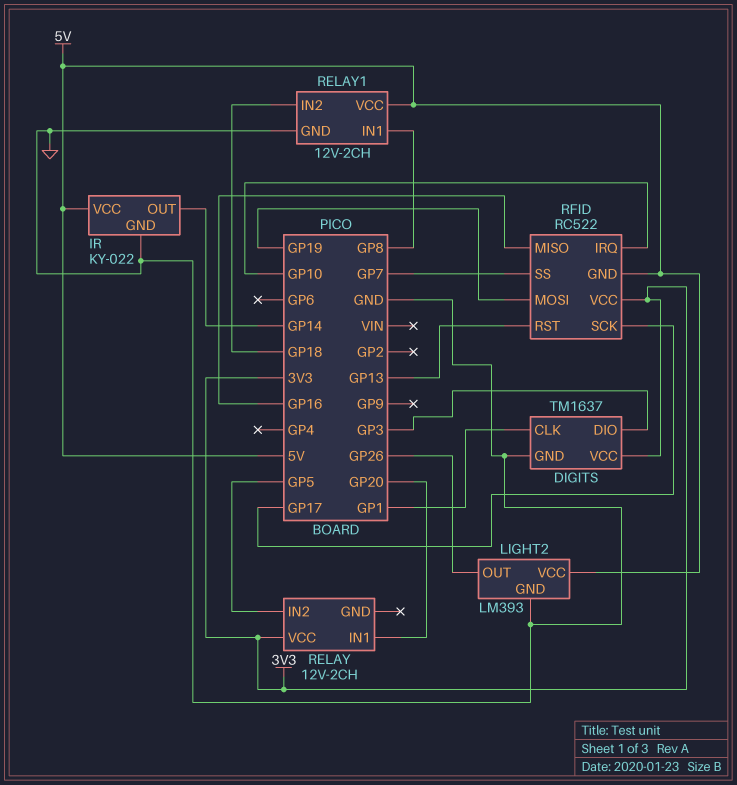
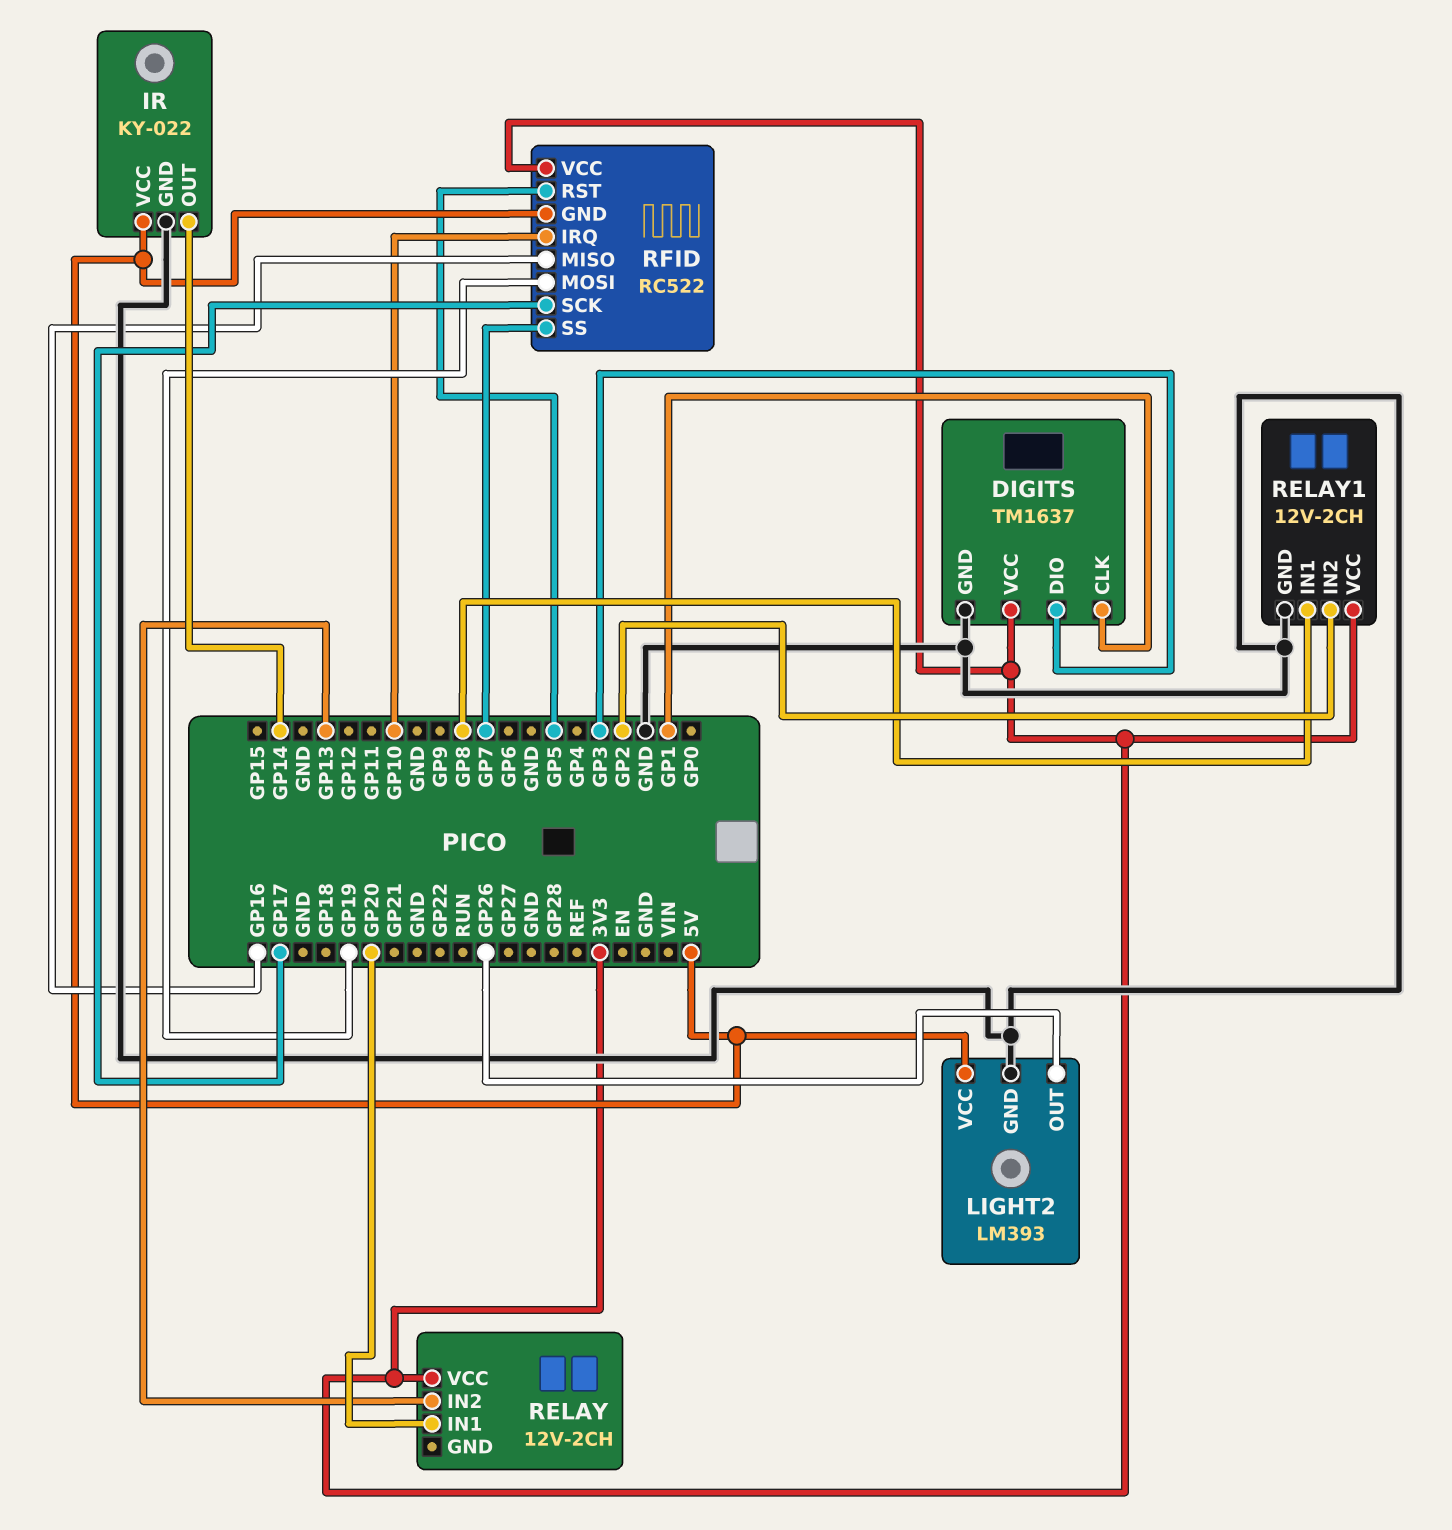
RELAY pin IN2: GP5 -> GP13
RELAY1 pin IN2: GP18 -> GP2
RELAY1 pin VCC: 5V -> 3V3
RFID pin RST: GP13 -> GP5

